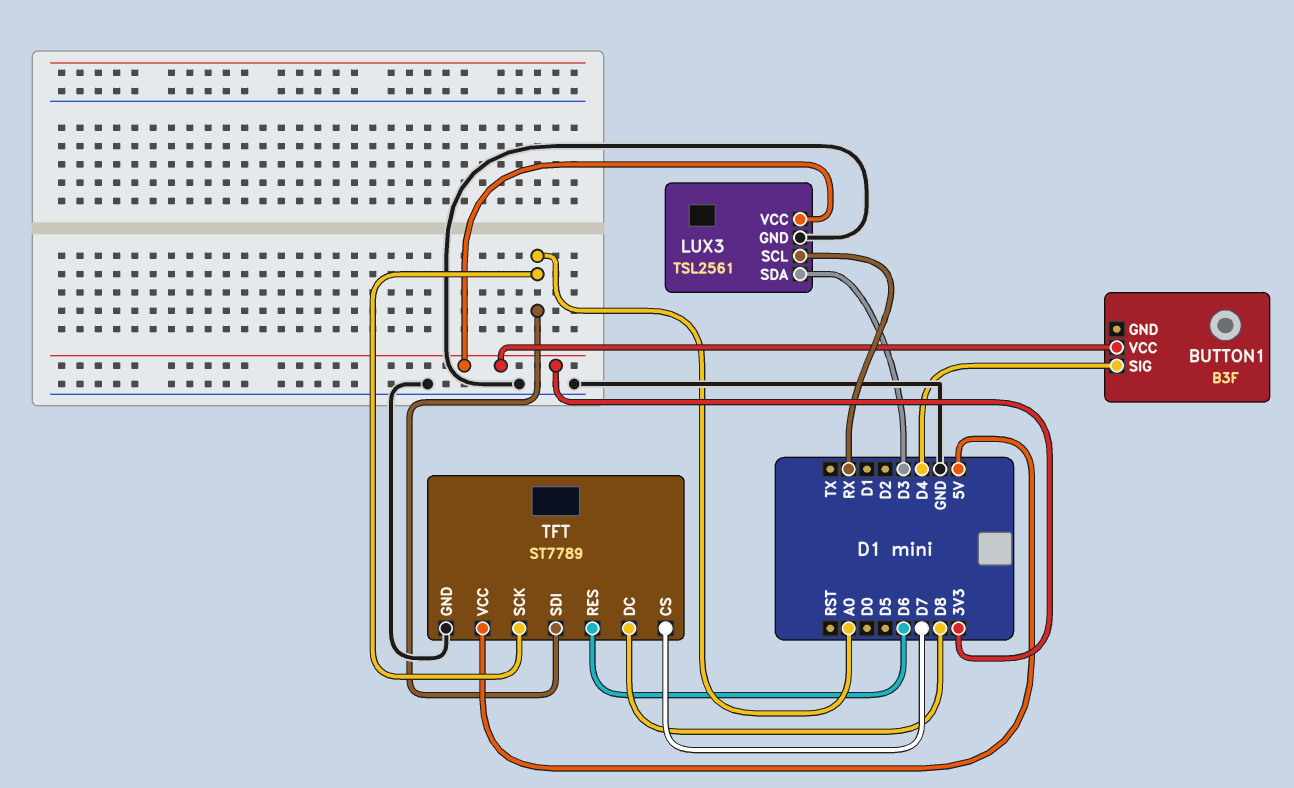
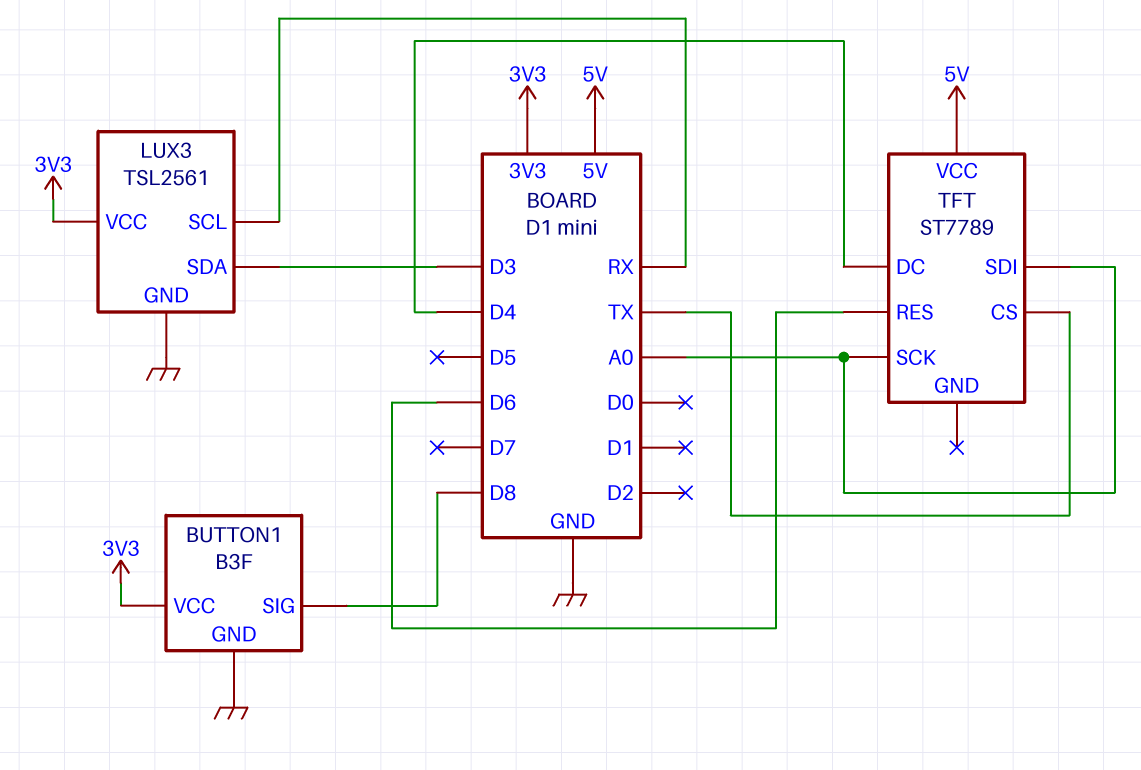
BUTTON1 pin GND: none -> GND
BUTTON1 pin SIG: D4 -> D8
TFT pin CS: D7 -> TX
TFT pin DC: D8 -> D4
TFT pin GND: GND -> none

